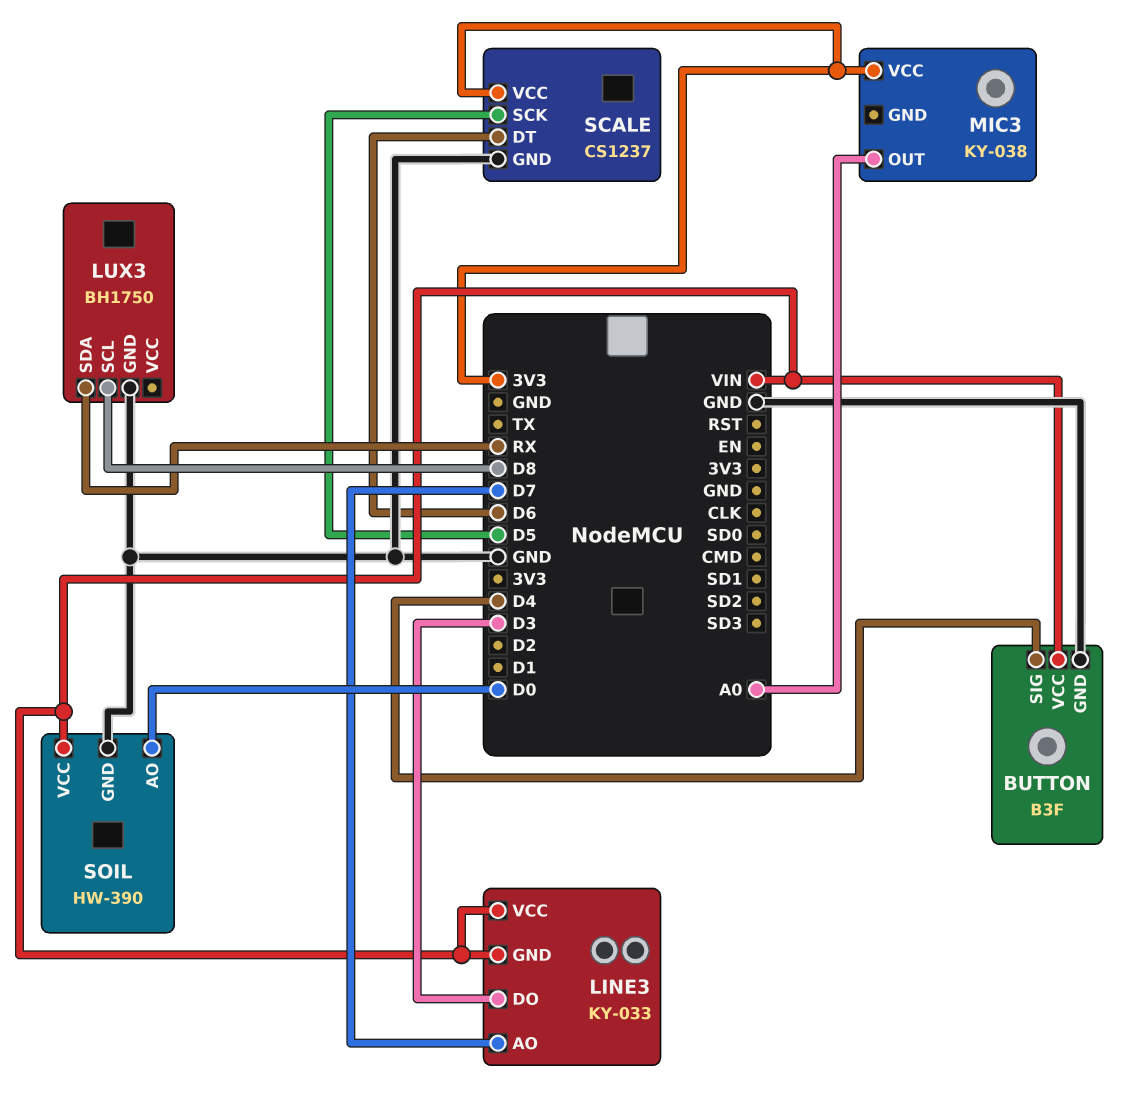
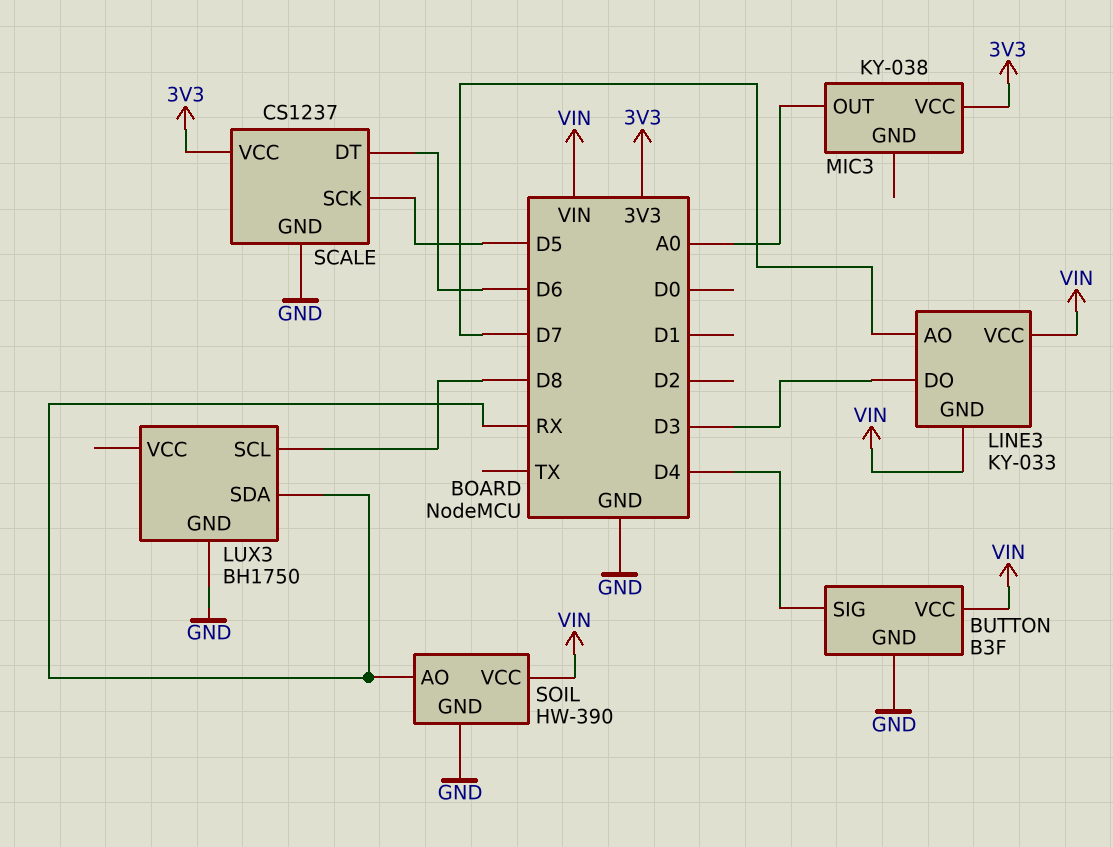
SOIL pin AO: D0 -> RX

